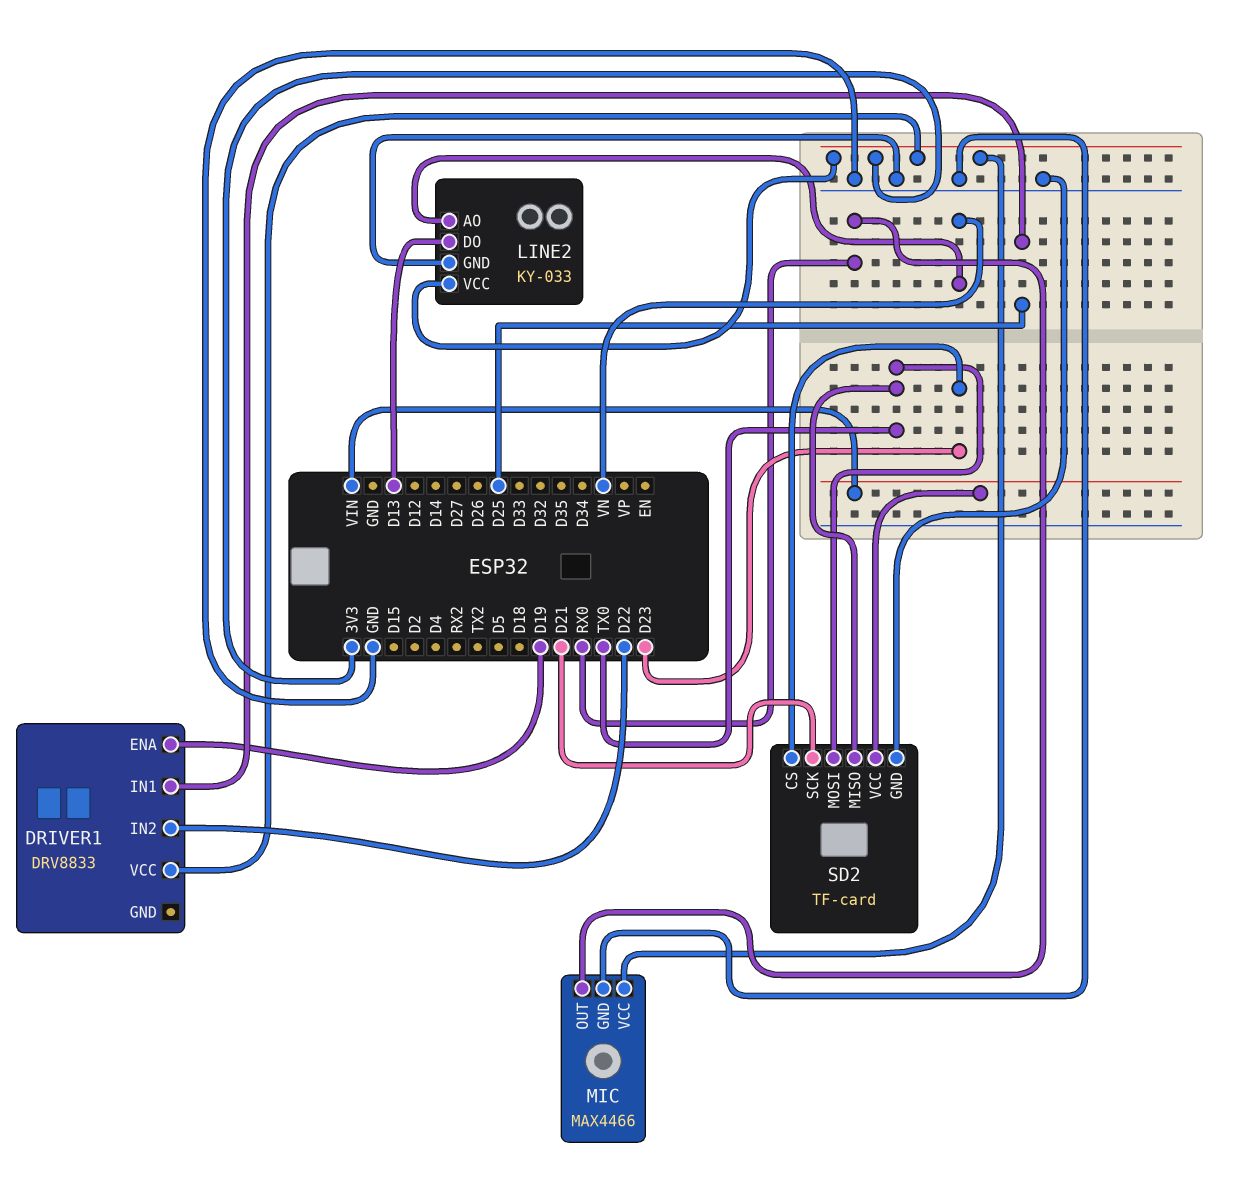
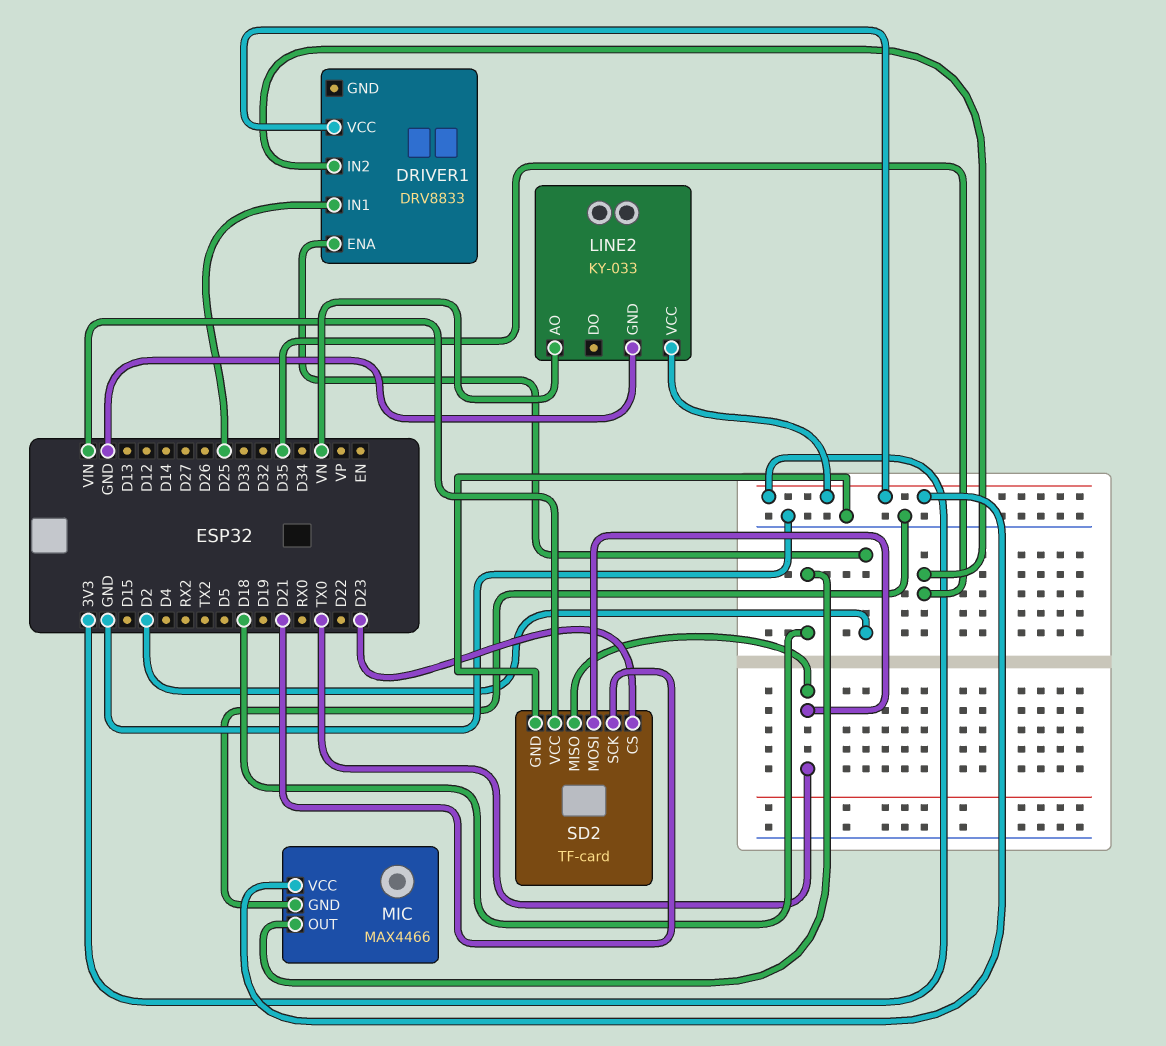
DRIVER1 pin ENA: D19 -> D2
DRIVER1 pin IN2: D22 -> D35
LINE2 pin DO: D13 -> none
MIC pin OUT: RX0 -> D18

